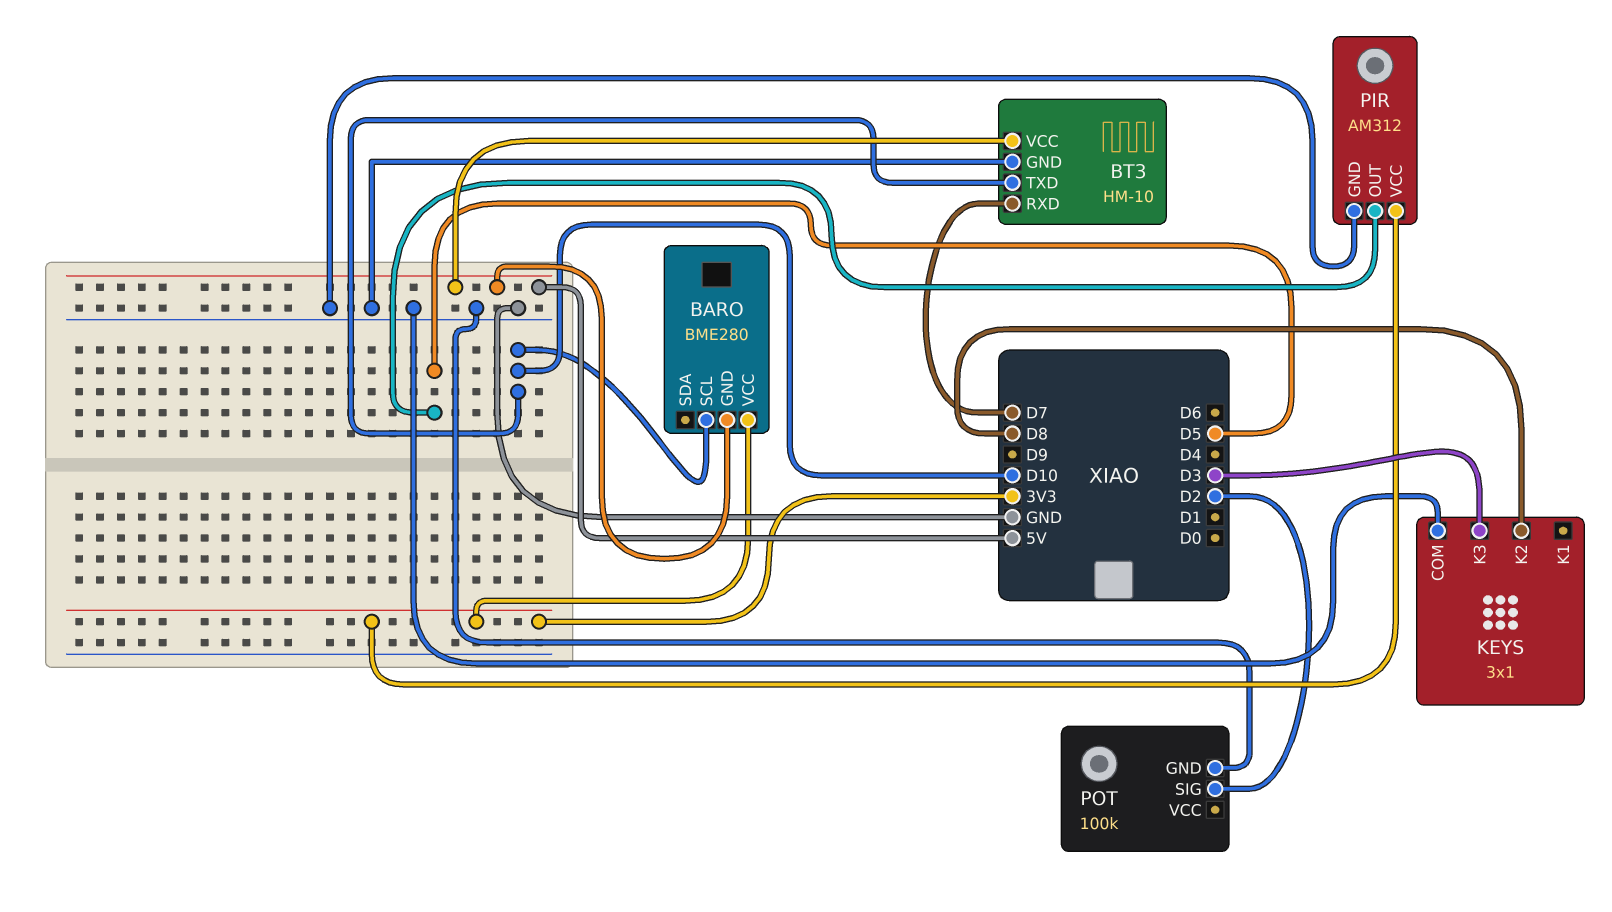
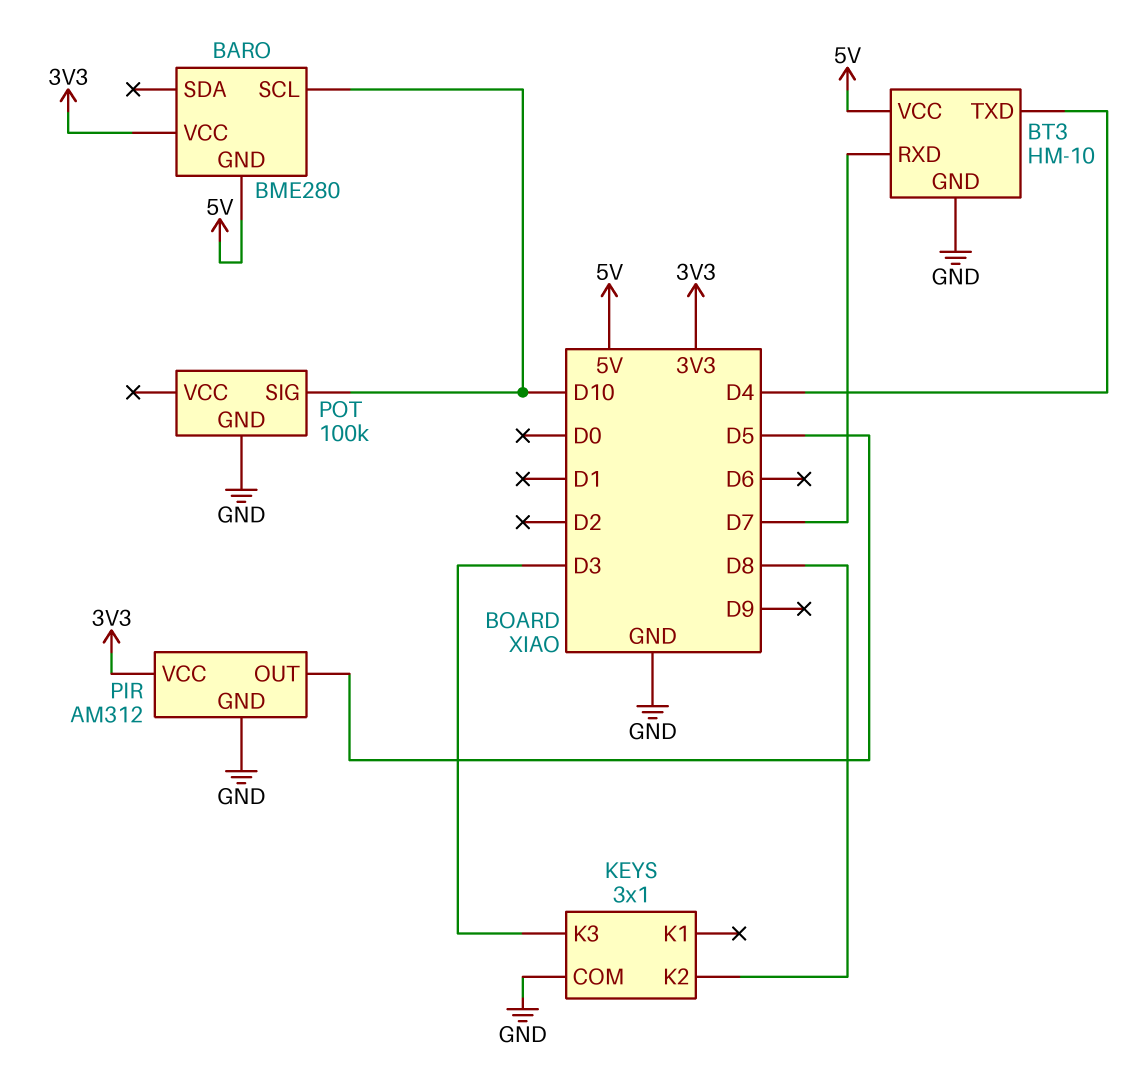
BT3 pin TXD: D10 -> D4
POT pin SIG: D2 -> D10

